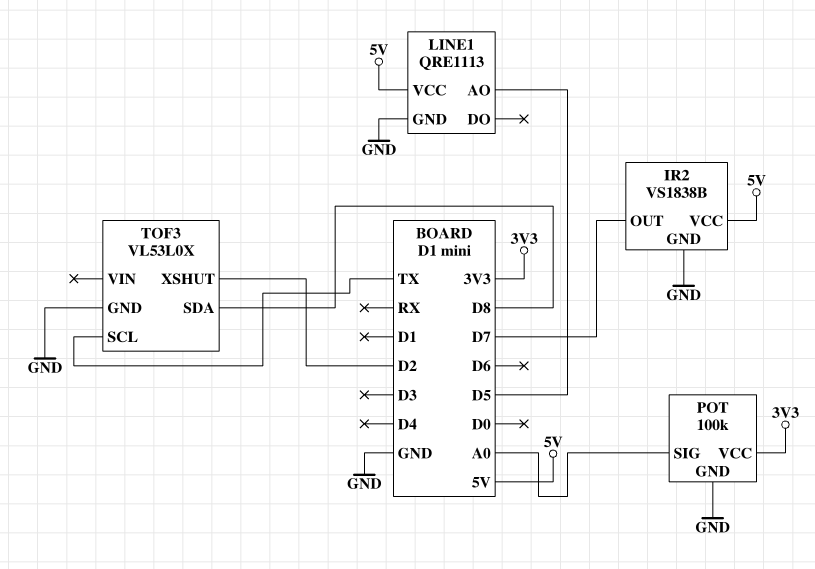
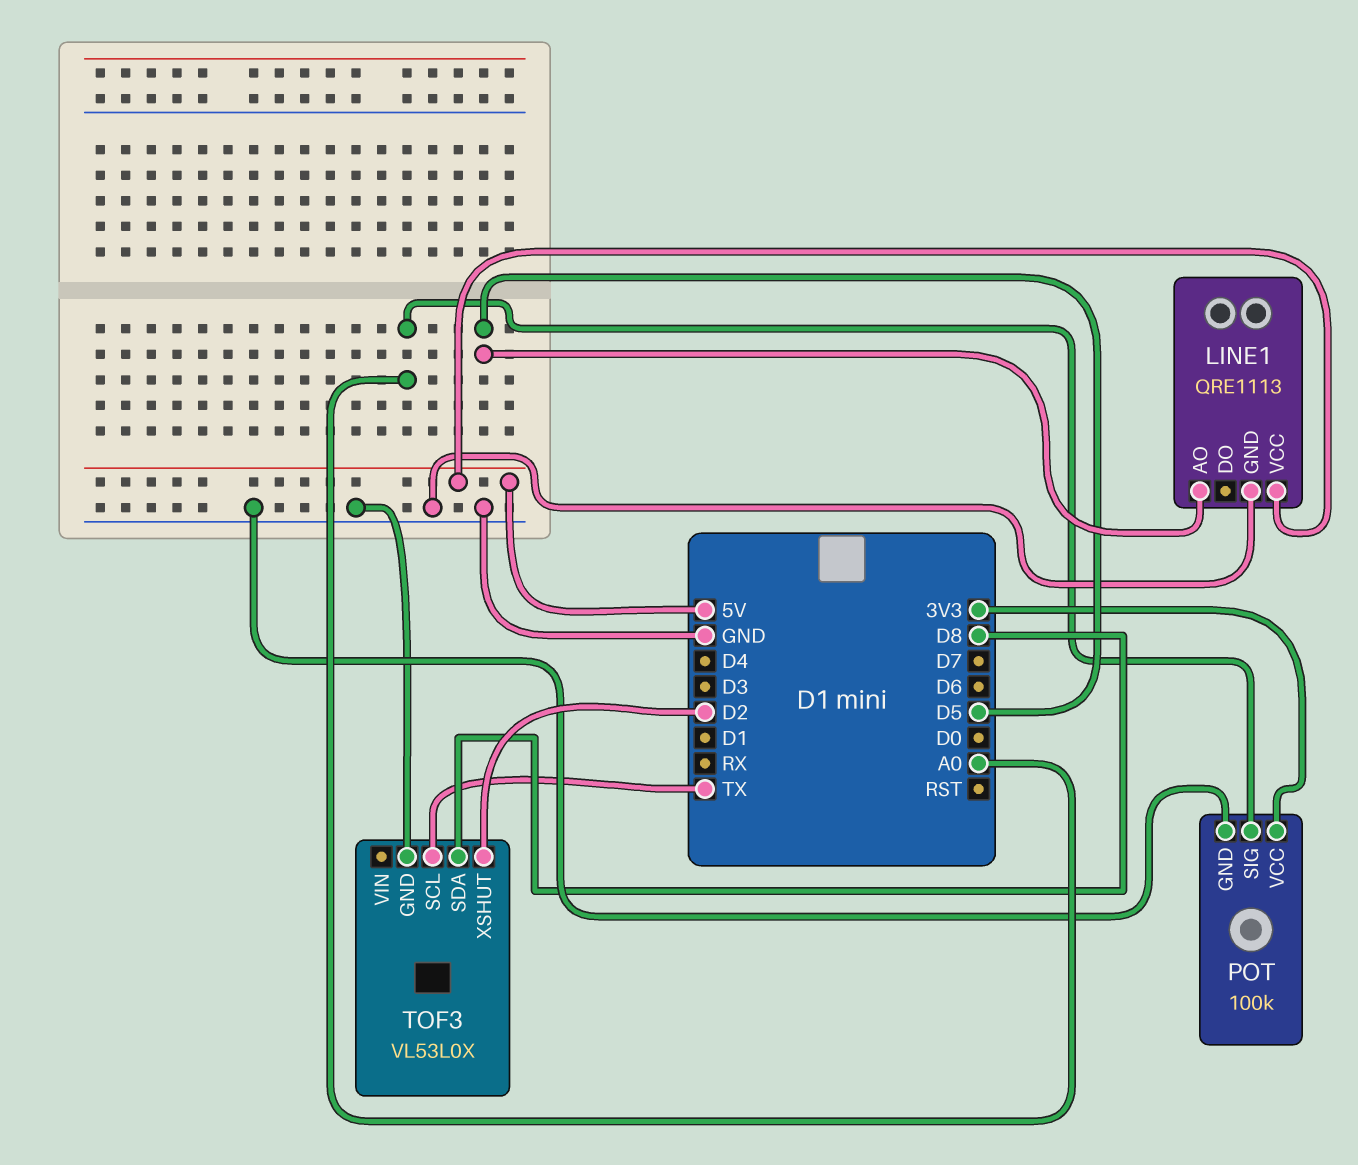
IR2: VS1838B -> none
IR2 pin GND: GND -> none
IR2 pin OUT: D7 -> none
IR2 pin VCC: 5V -> none

